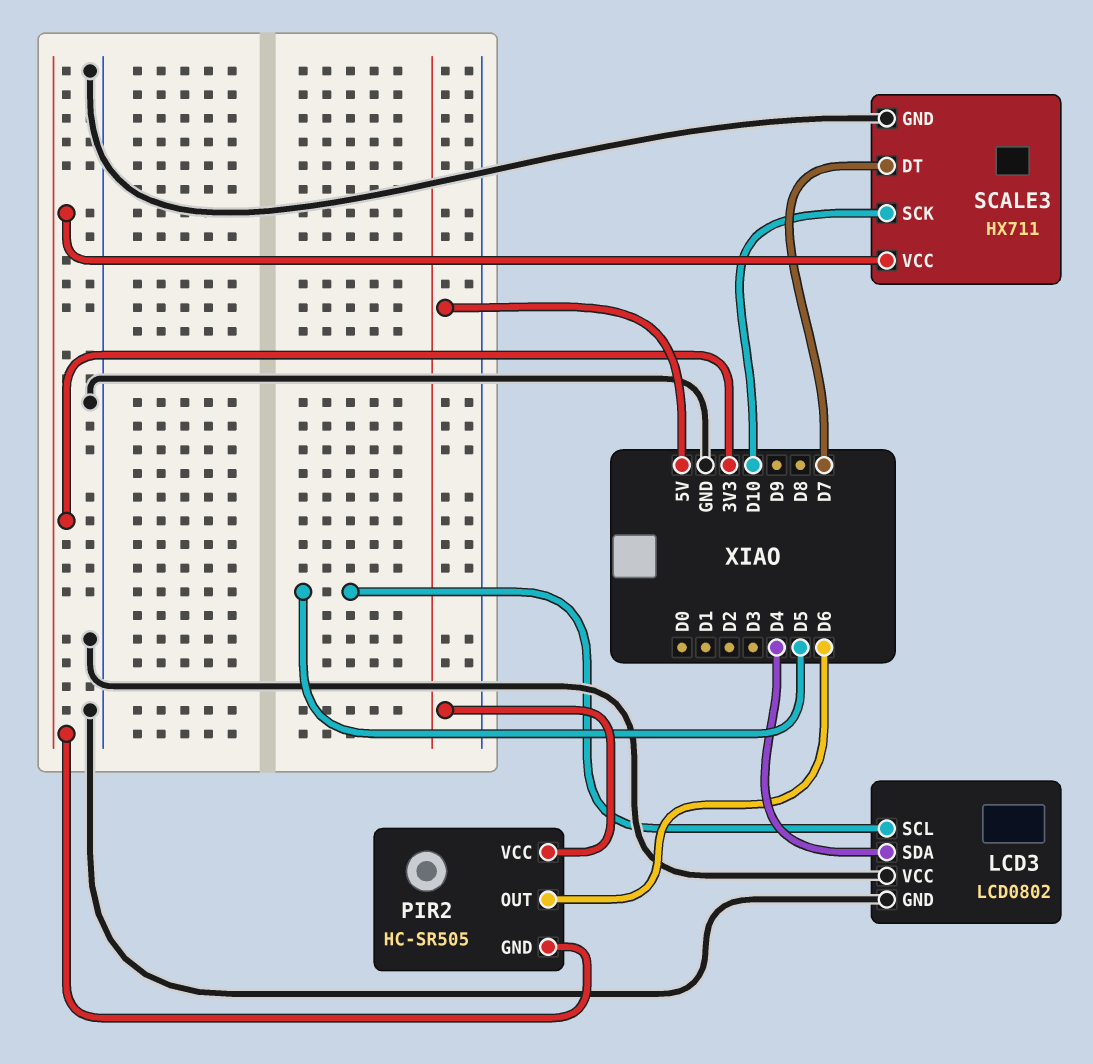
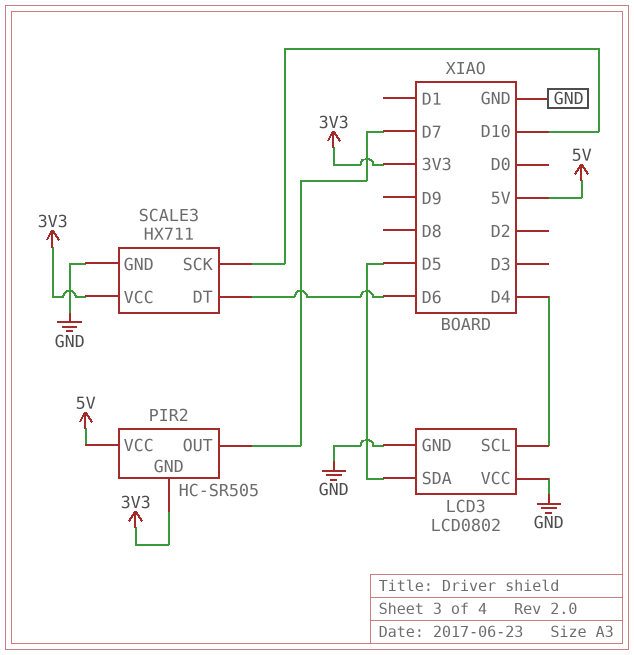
LCD3 pin SCL: D5 -> D4
LCD3 pin SDA: D4 -> D5
PIR2 pin OUT: D6 -> D7
SCALE3 pin DT: D7 -> D6

